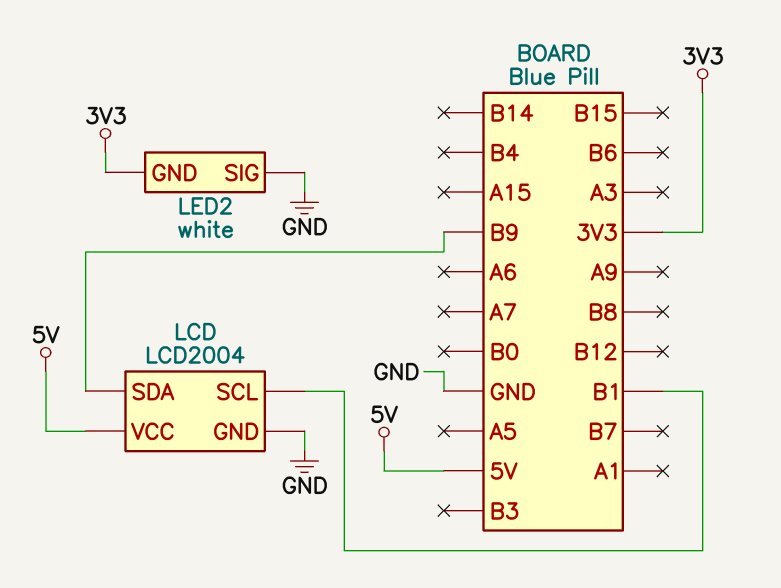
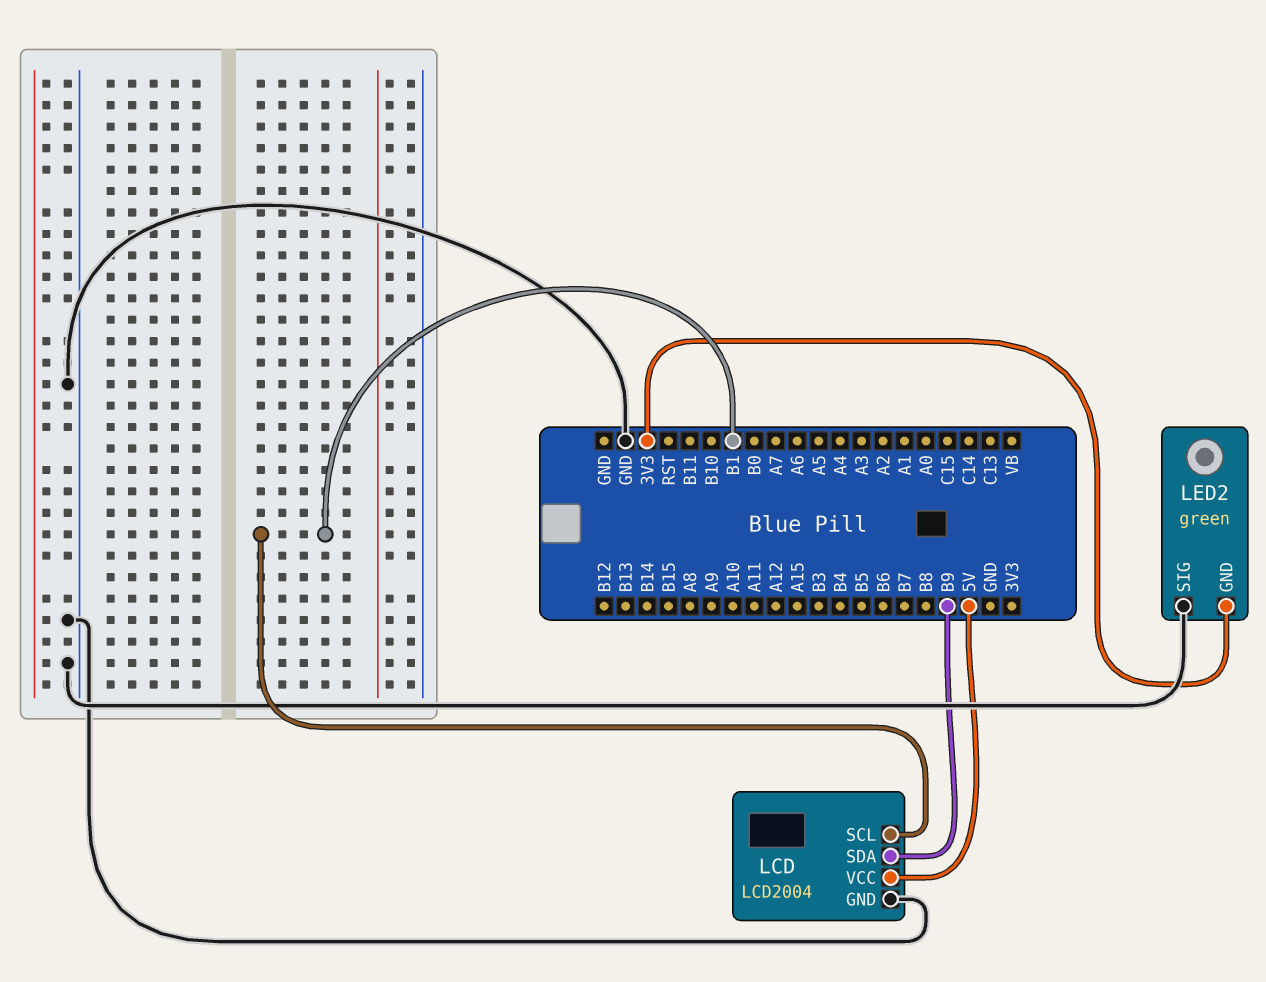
LED2: white -> green

